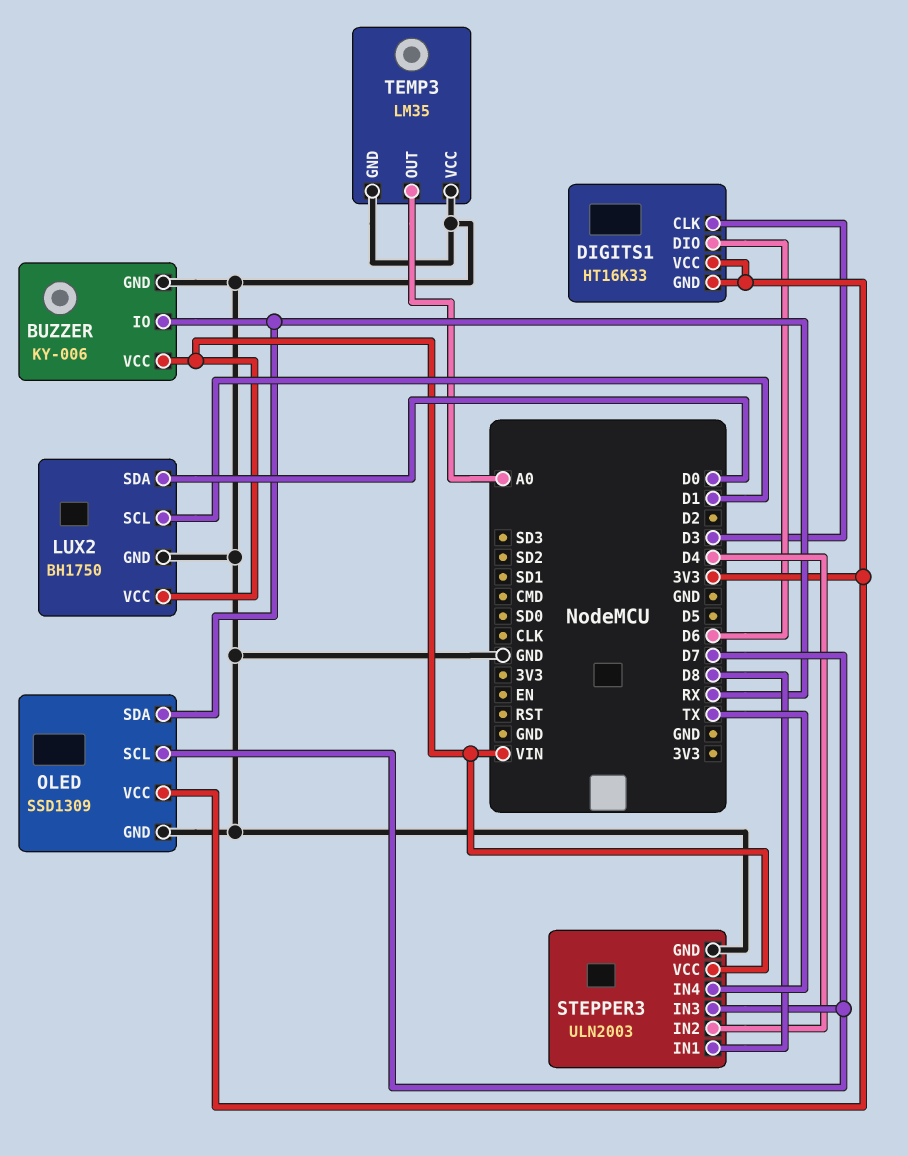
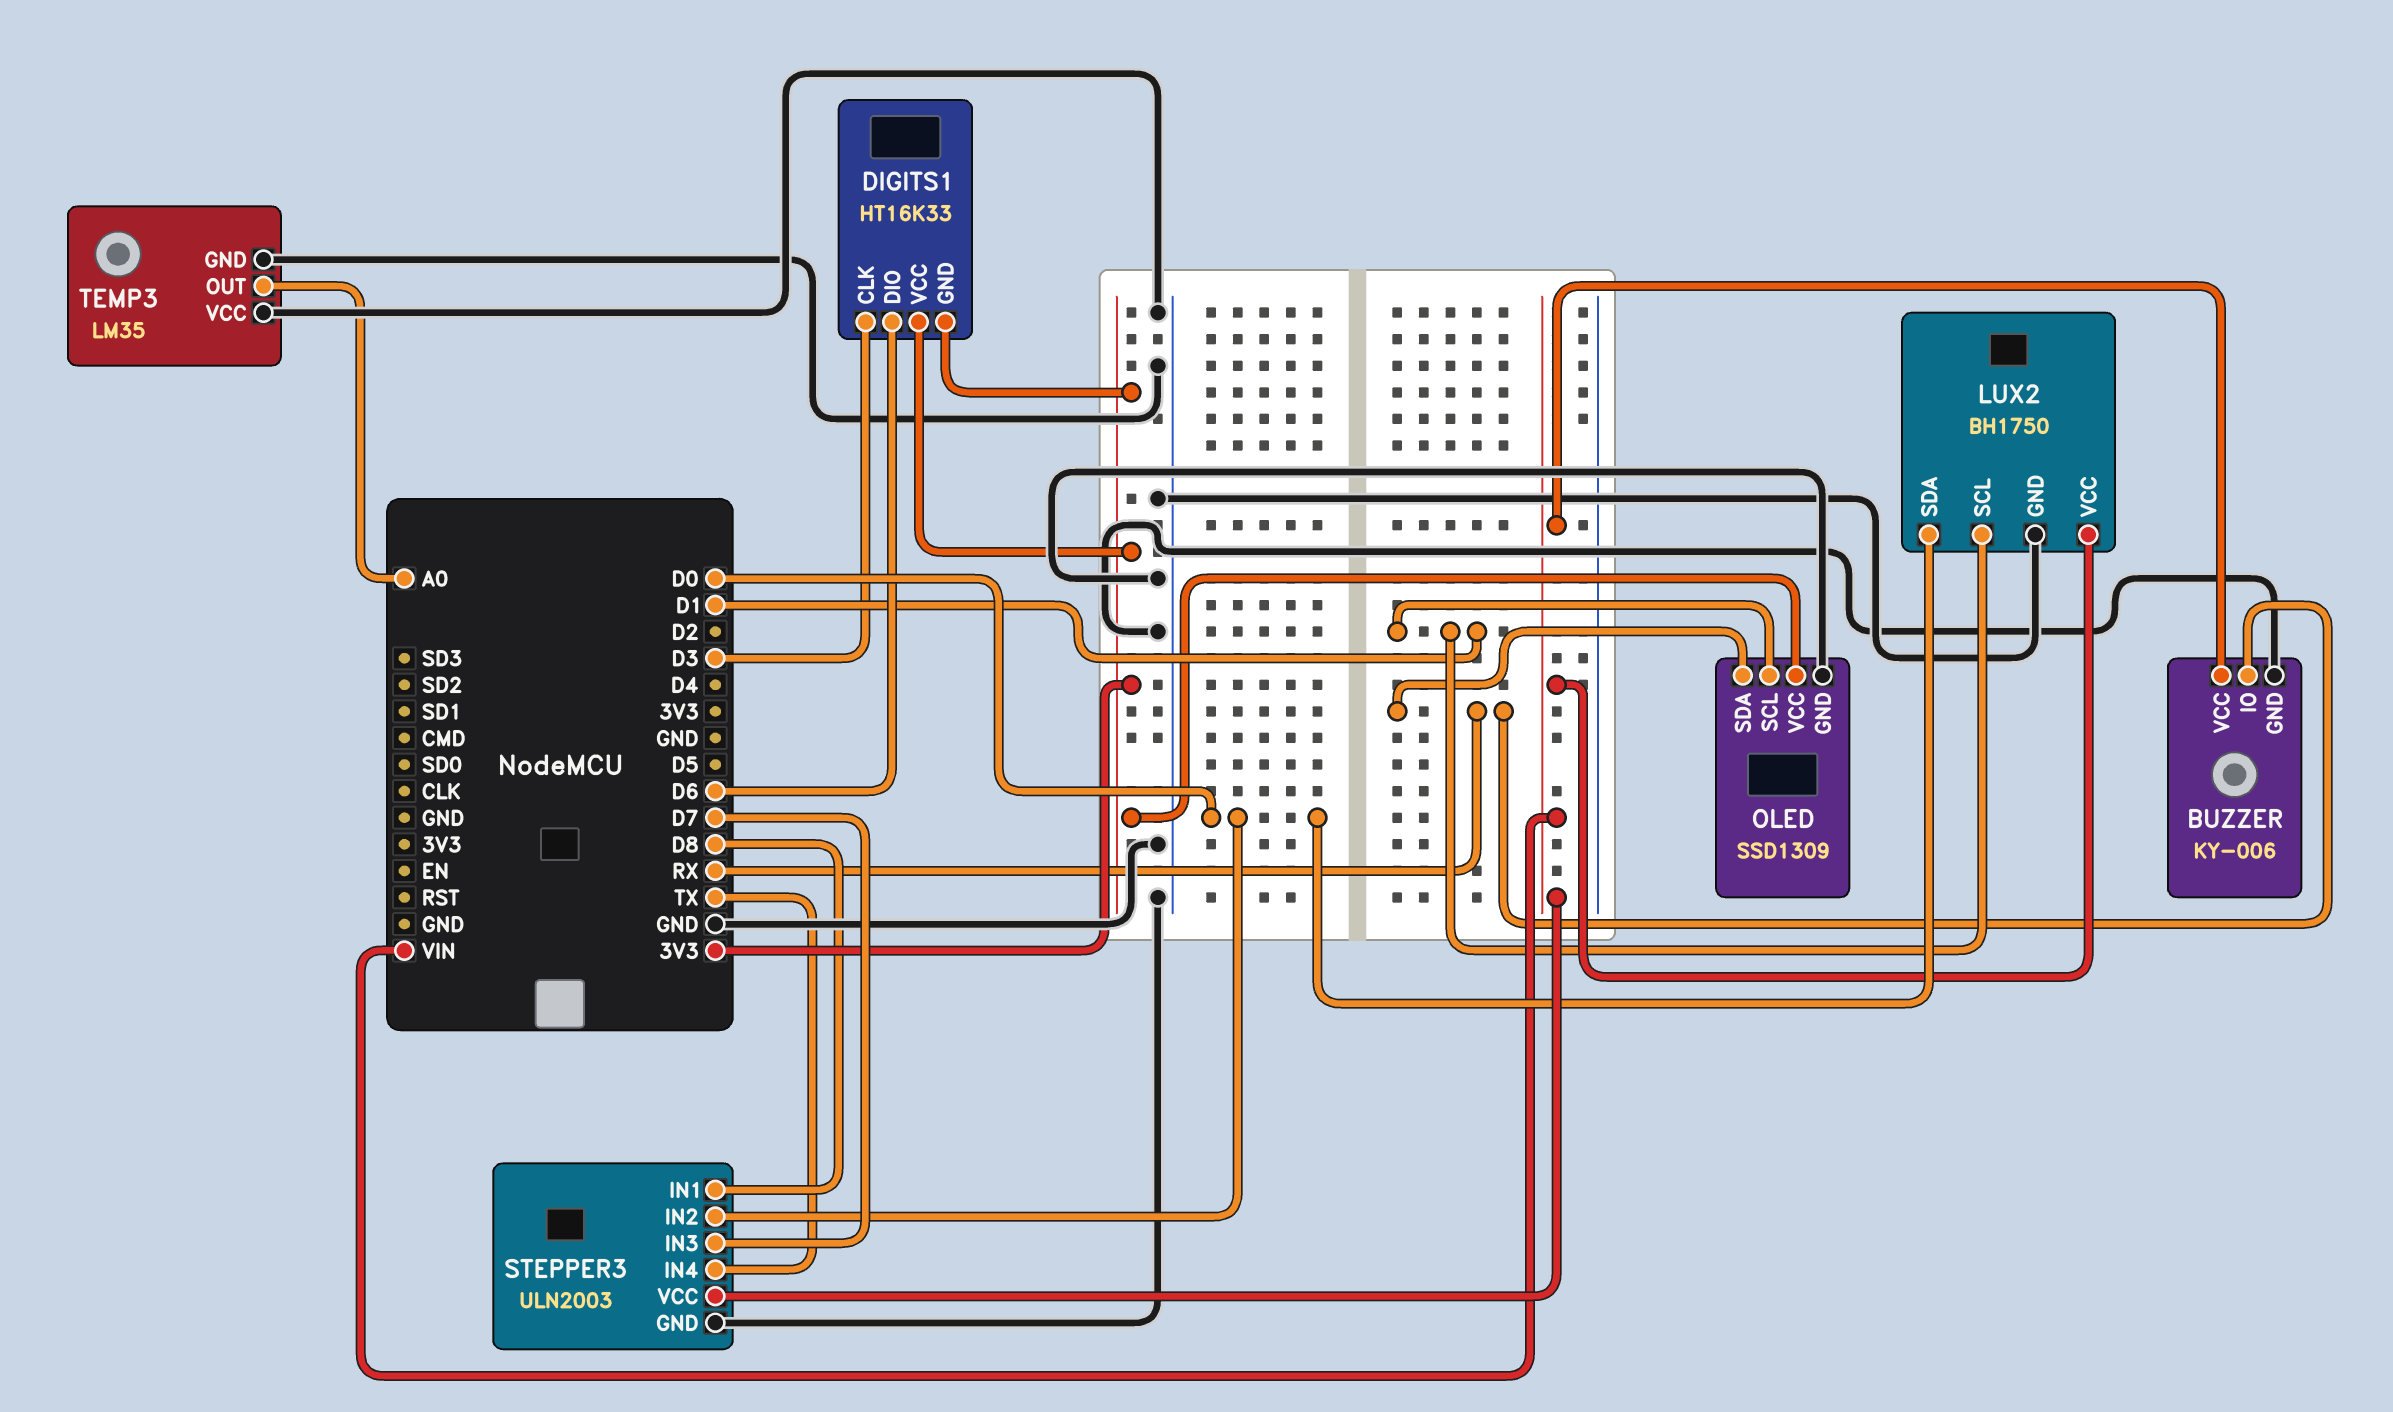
OLED pin SCL: D7 -> D1
STEPPER3 pin IN2: D4 -> D0

